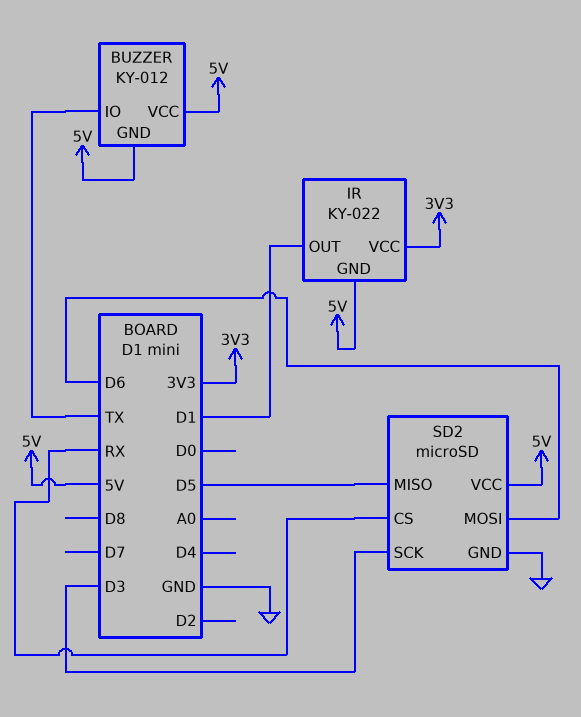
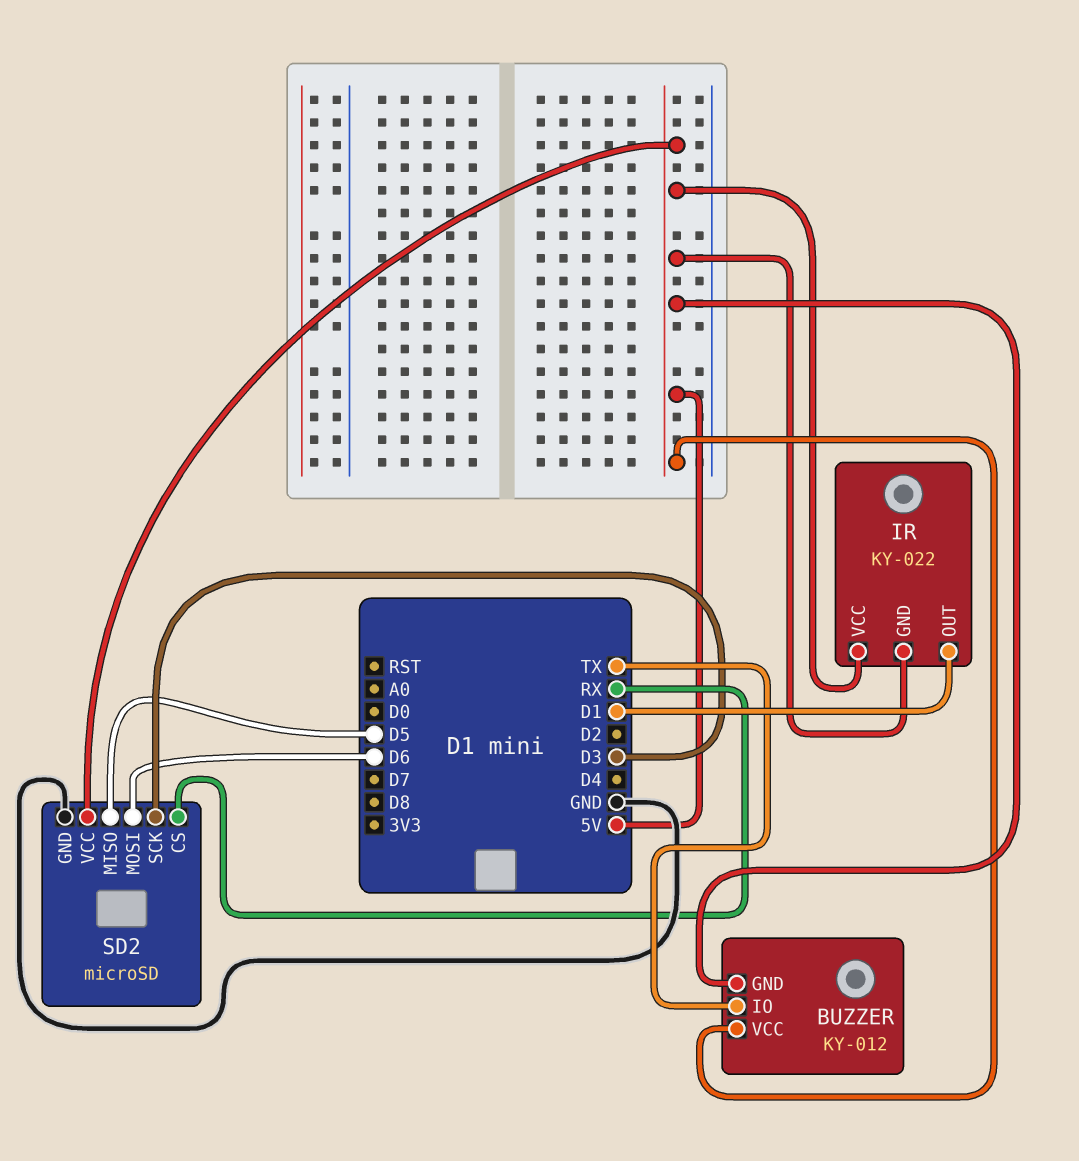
IR pin VCC: 3V3 -> 5V

